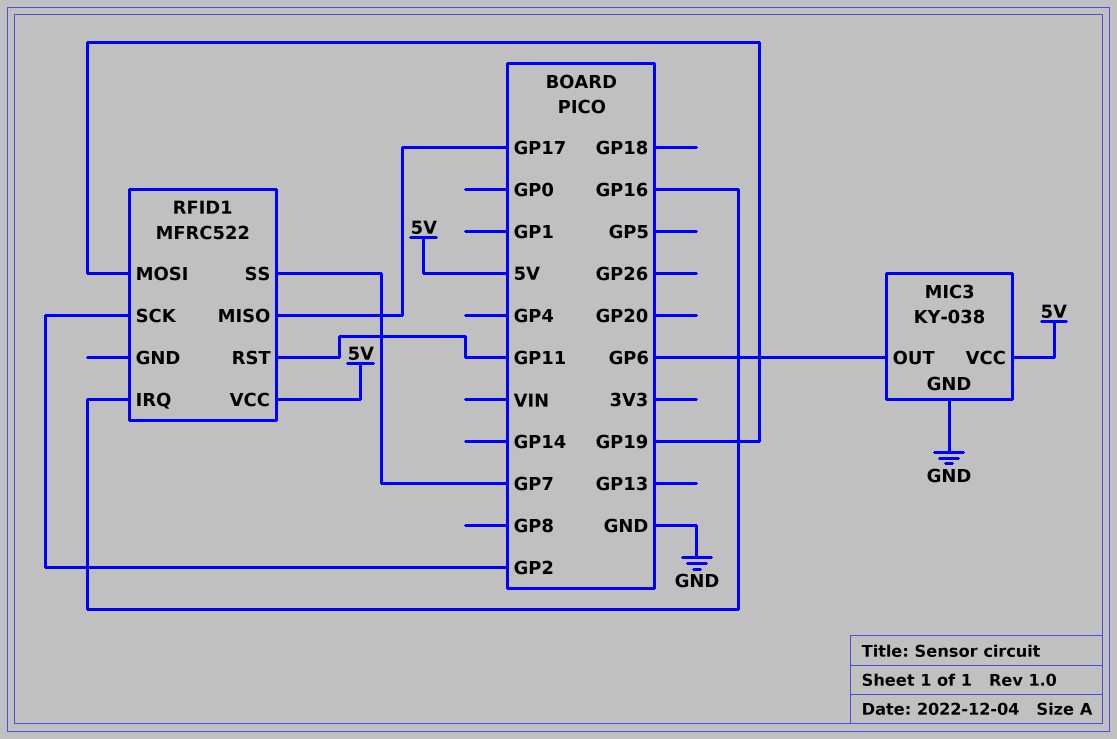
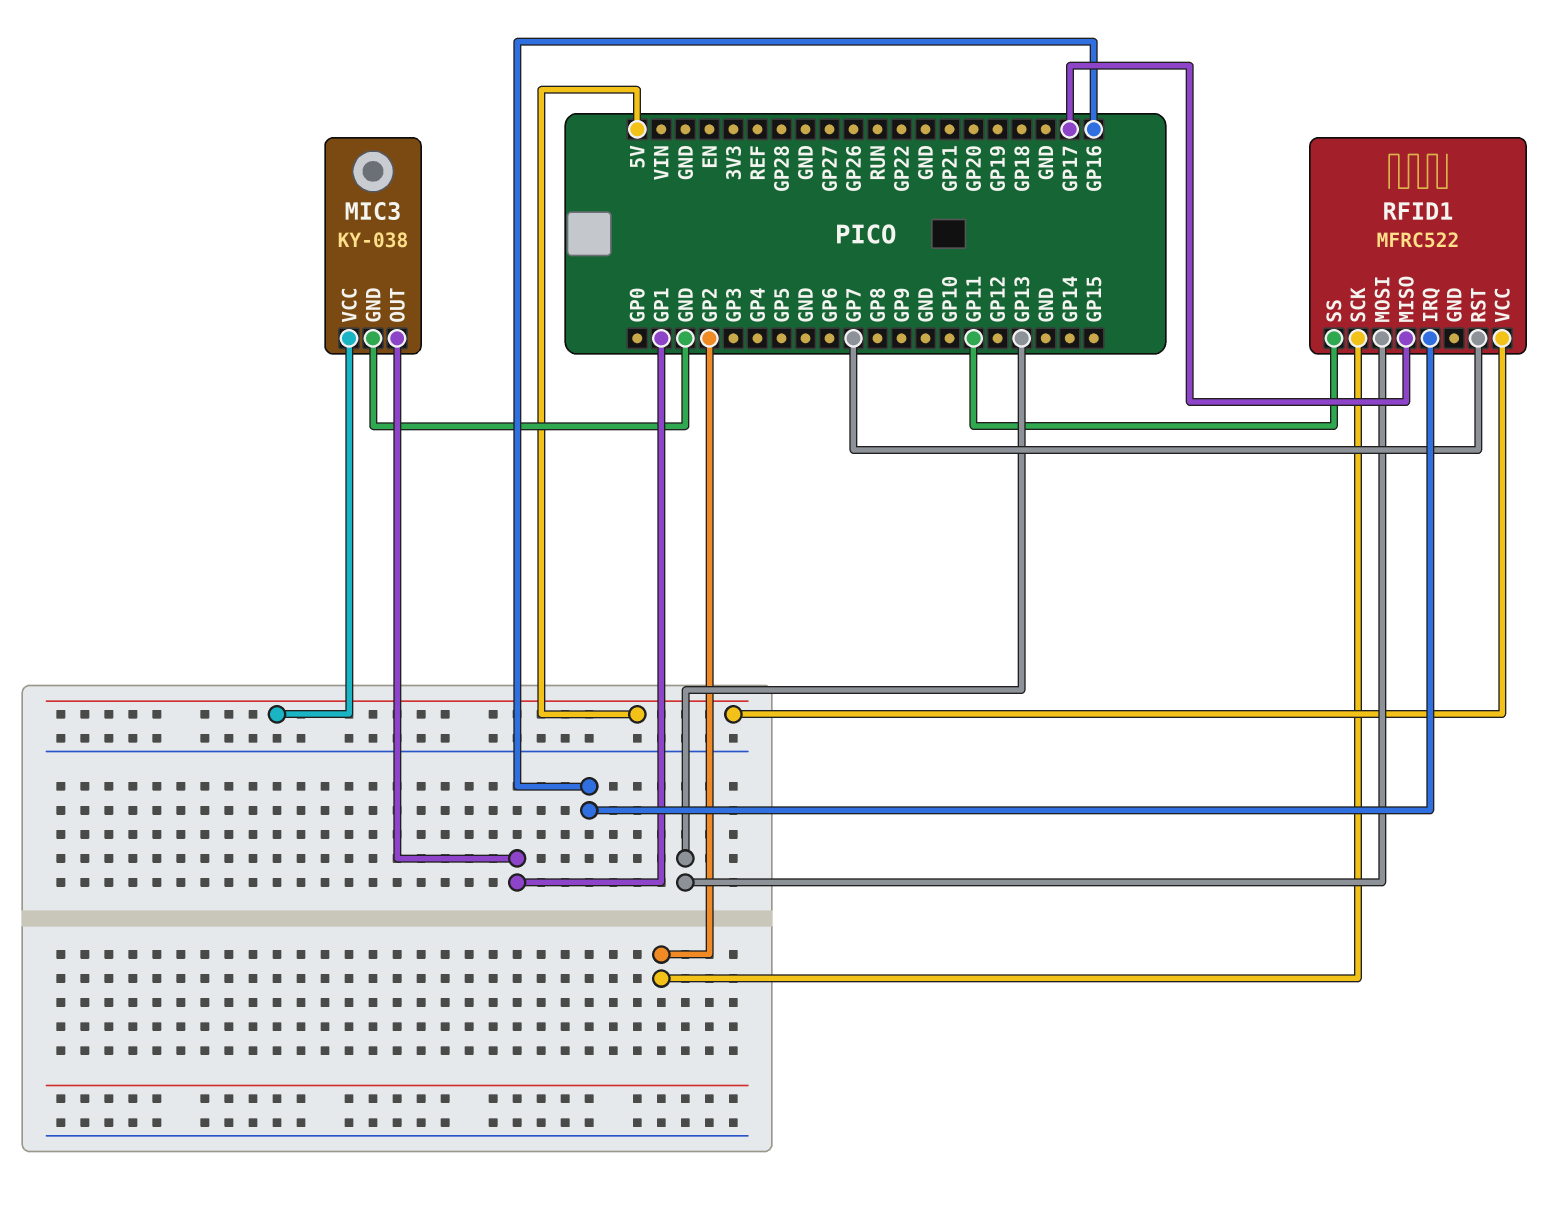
MIC3 pin OUT: GP6 -> GP1
RFID1 pin MOSI: GP19 -> GP13
RFID1 pin RST: GP11 -> GP7
RFID1 pin SS: GP7 -> GP11

